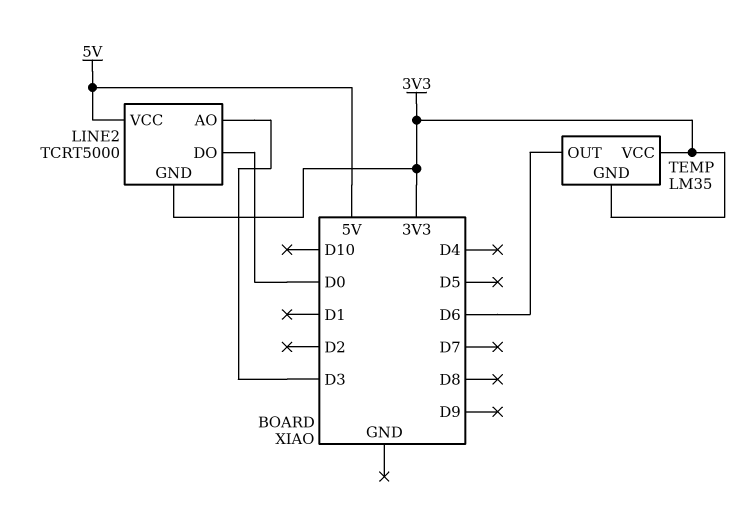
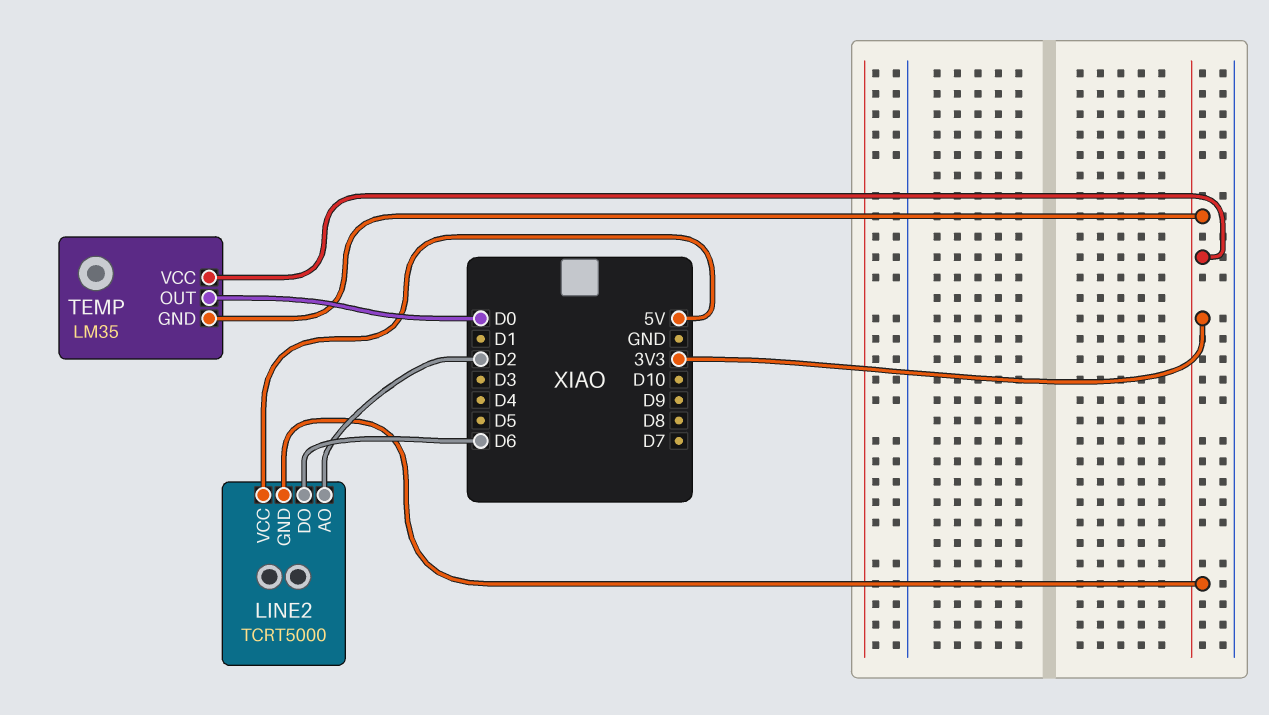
LINE2 pin AO: D3 -> D2
LINE2 pin DO: D0 -> D6
TEMP pin OUT: D6 -> D0

